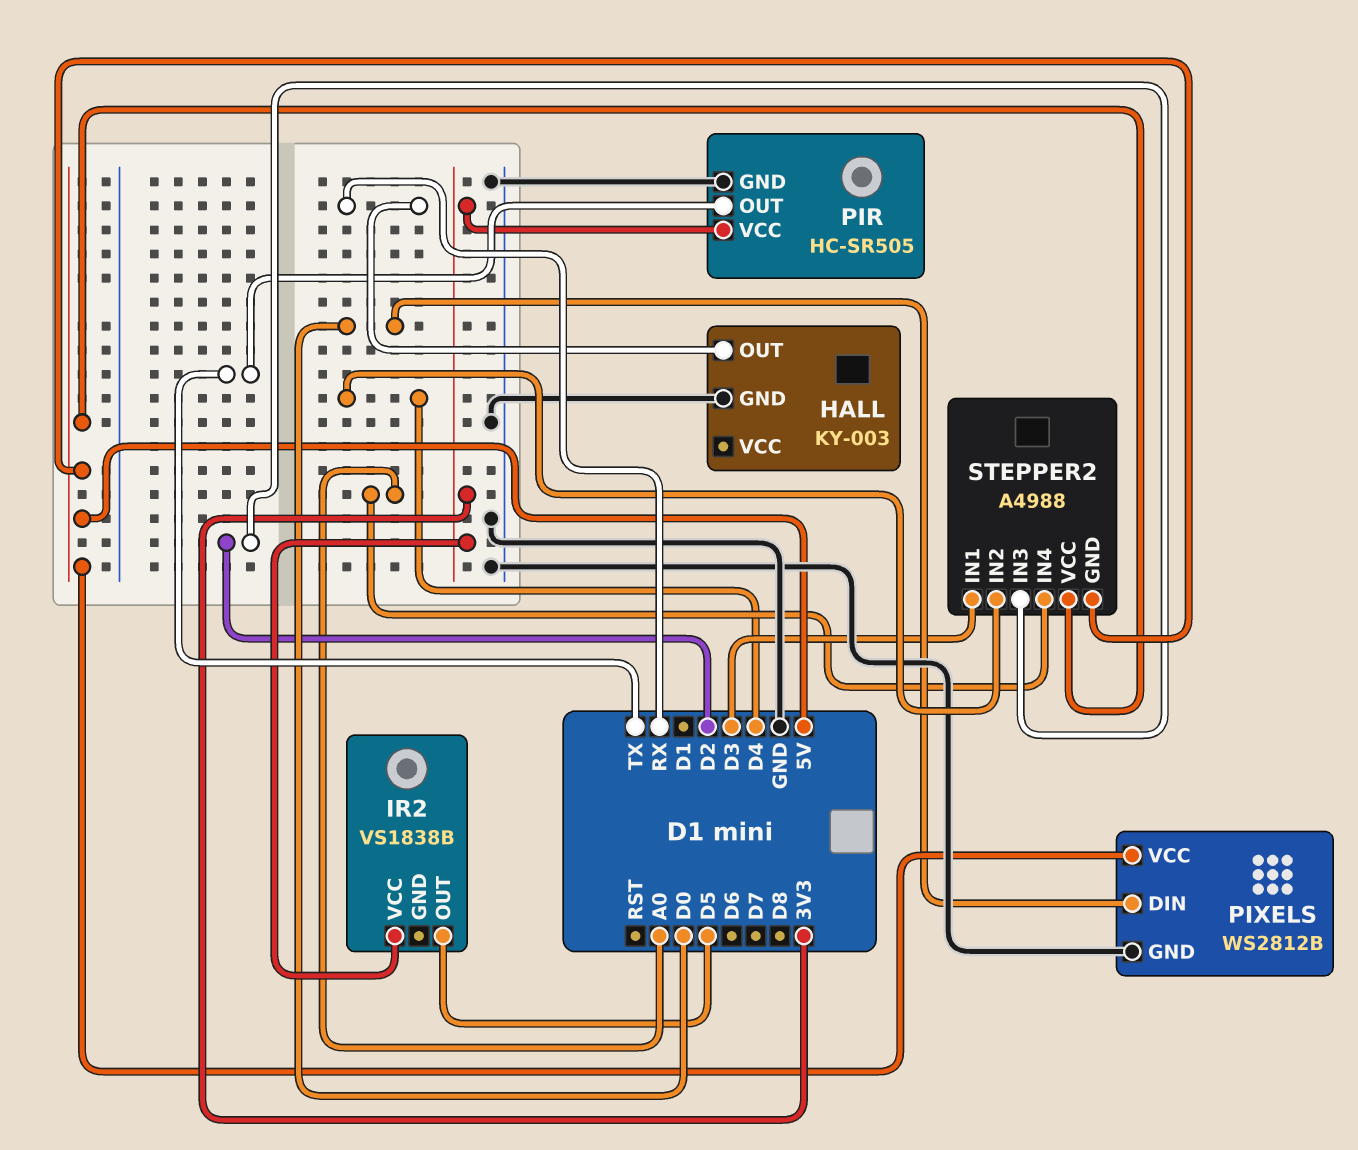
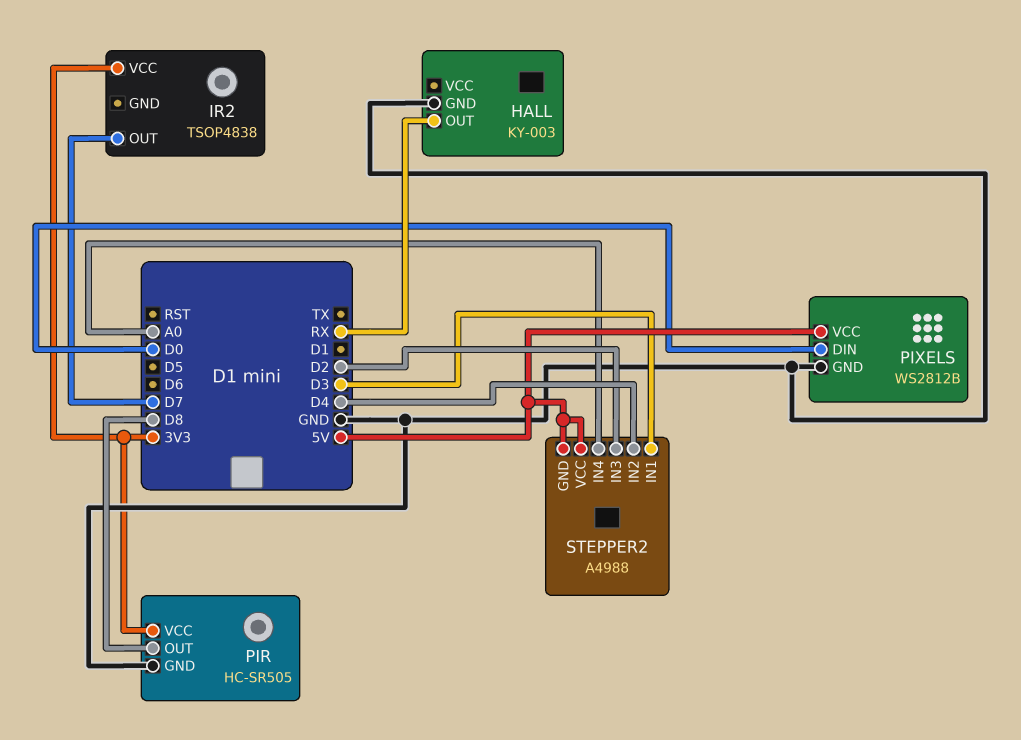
IR2: VS1838B -> TSOP4838
IR2 pin OUT: D5 -> D7
PIR pin OUT: TX -> D8

